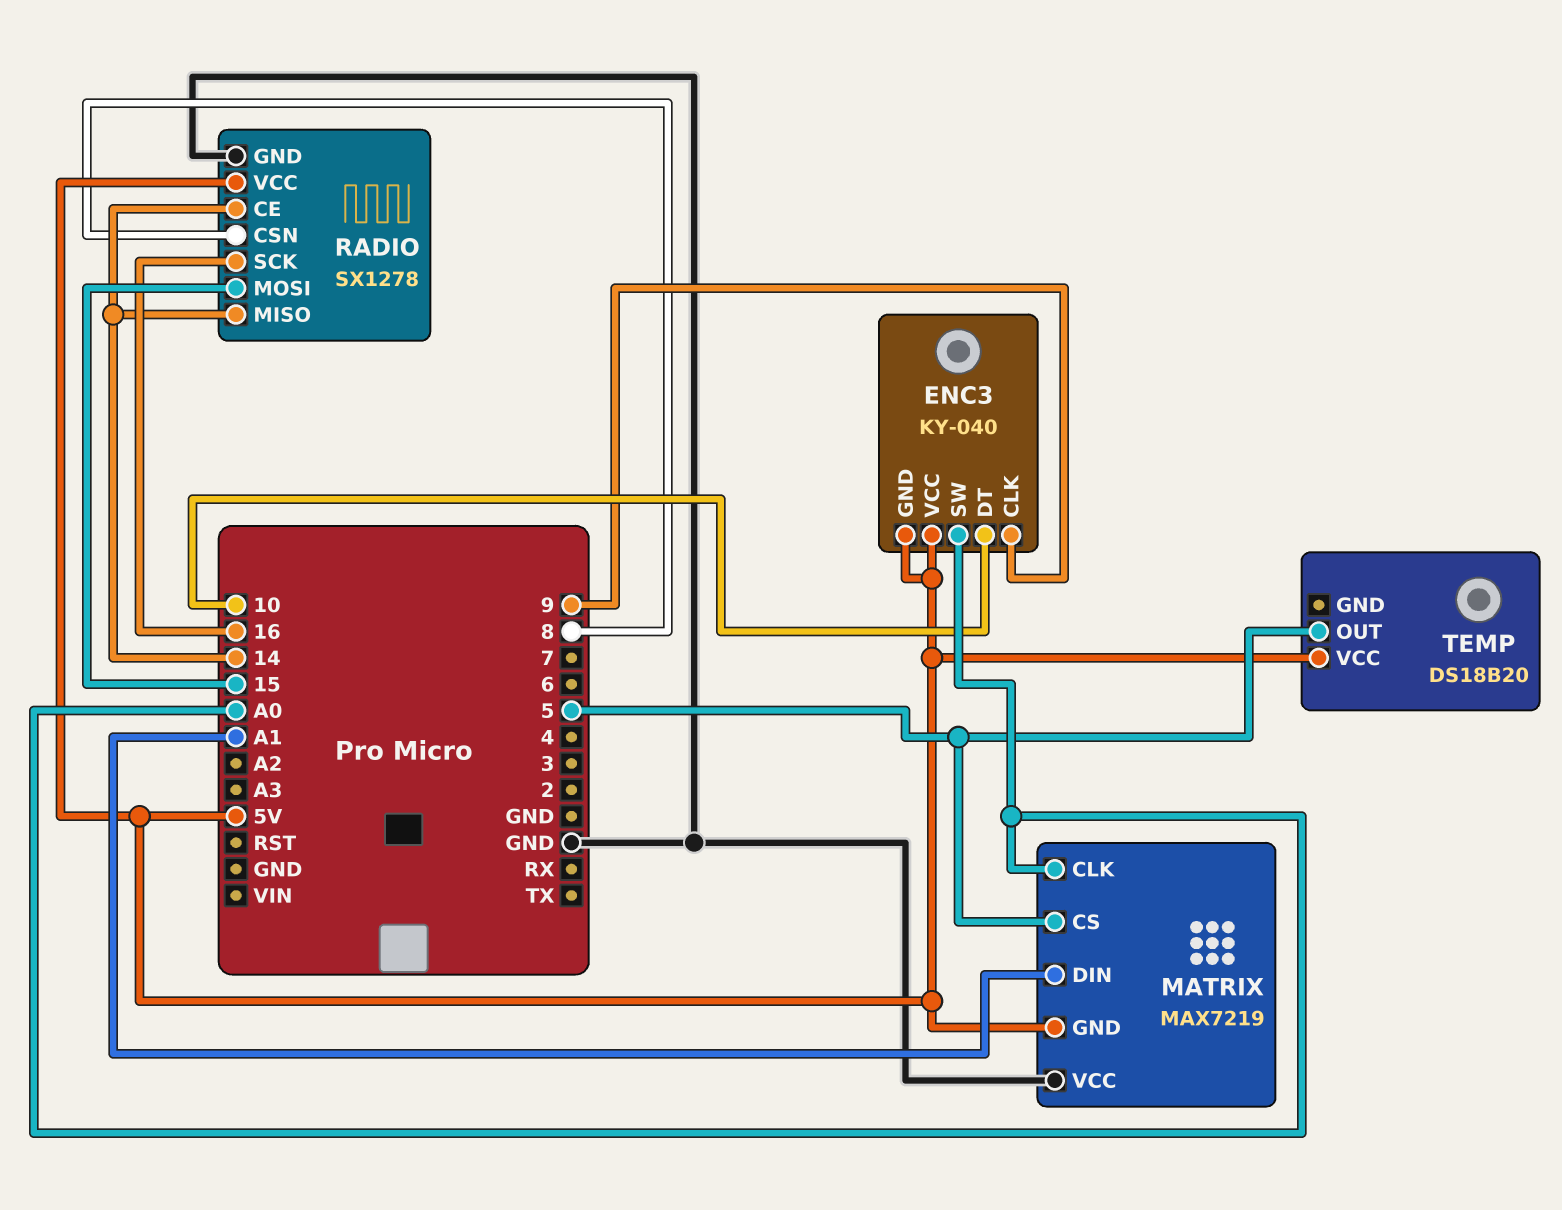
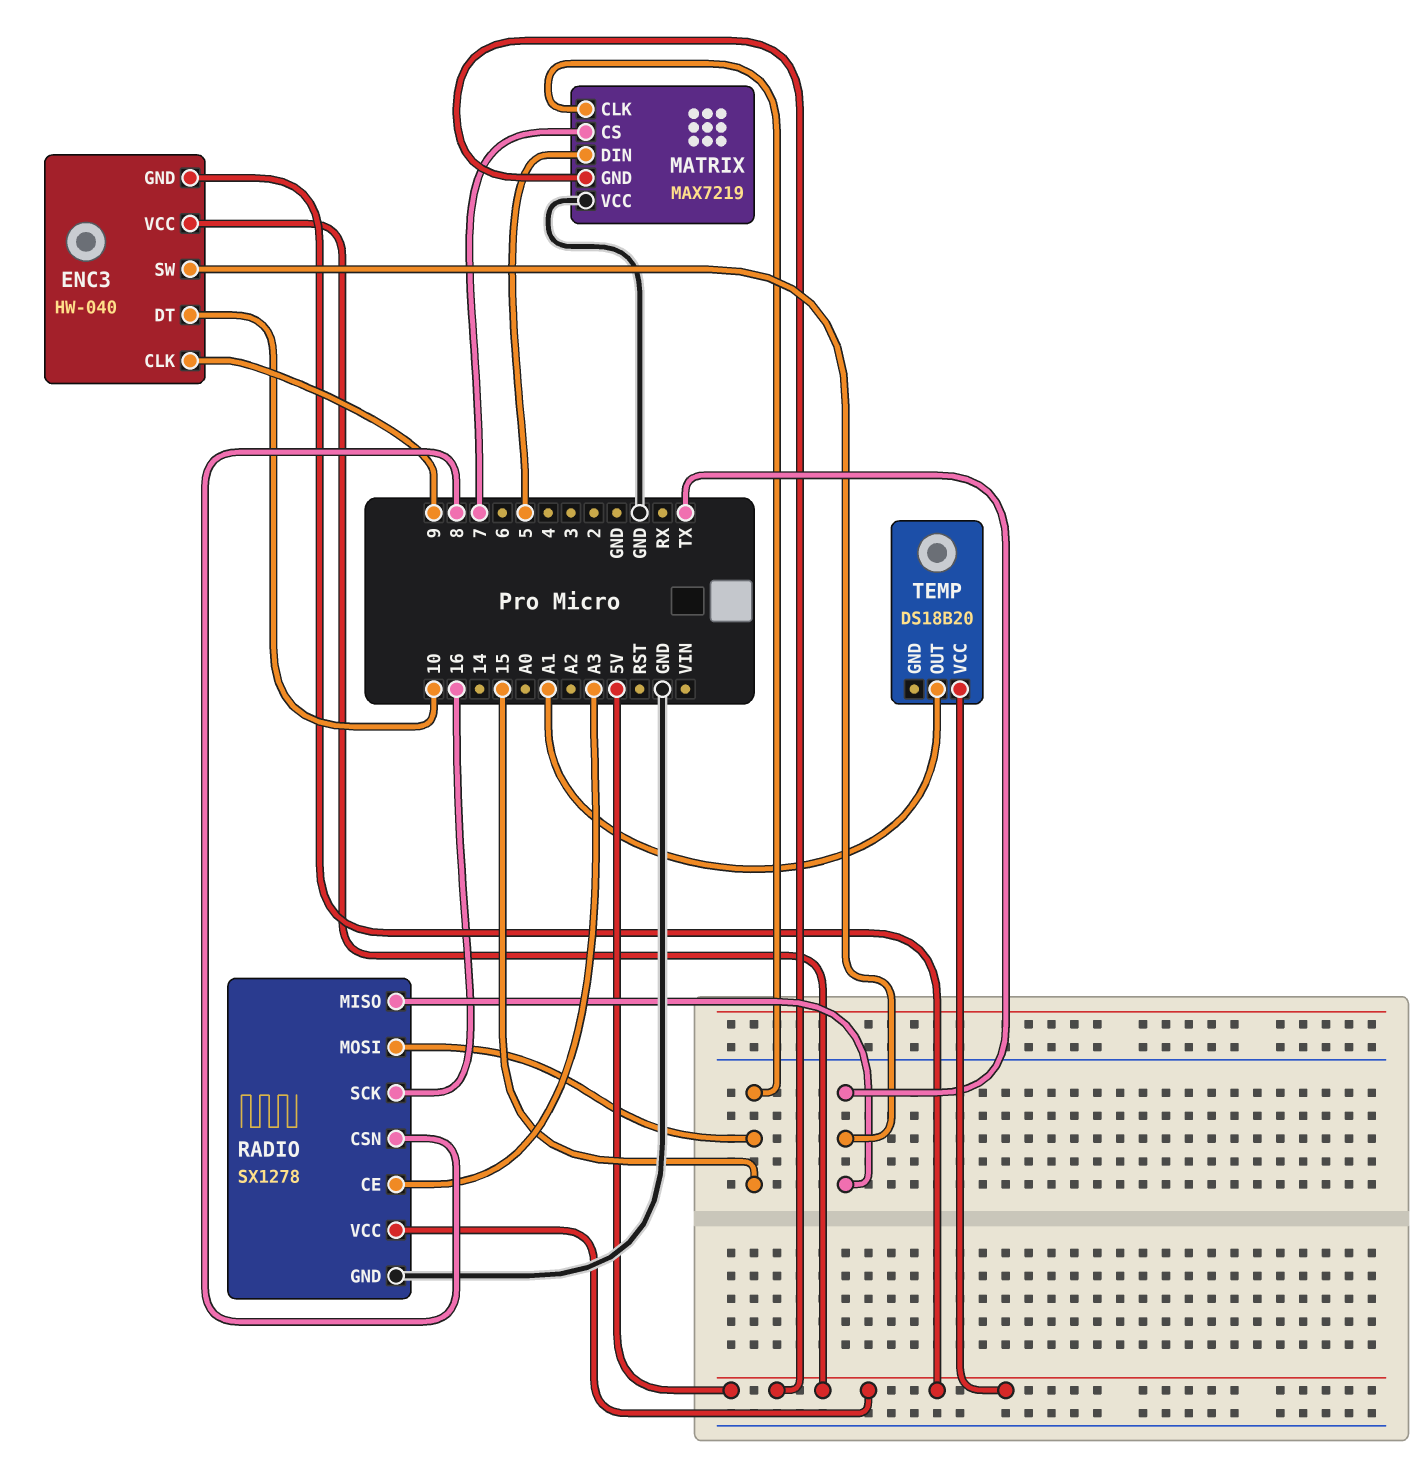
ENC3: KY-040 -> HW-040
ENC3 pin SW: A0 -> TX
MATRIX pin CLK: A0 -> 15
MATRIX pin CS: 5 -> 7
MATRIX pin DIN: A1 -> 5
RADIO pin CE: 14 -> A3
RADIO pin MISO: 14 -> TX
TEMP pin OUT: 5 -> A1

